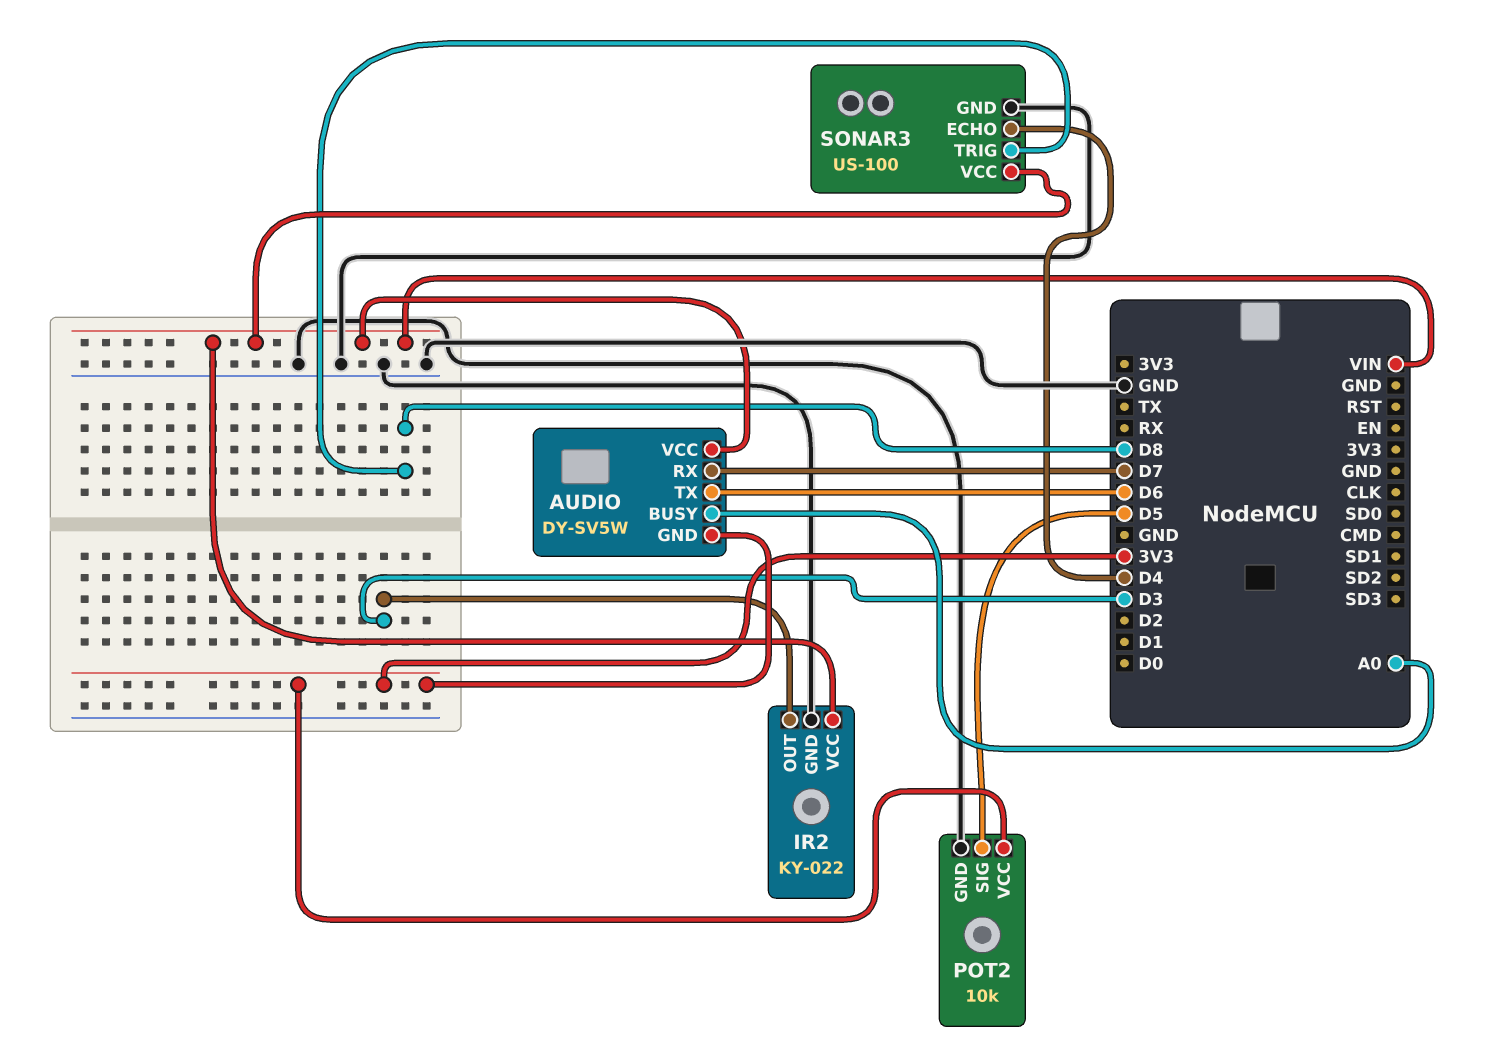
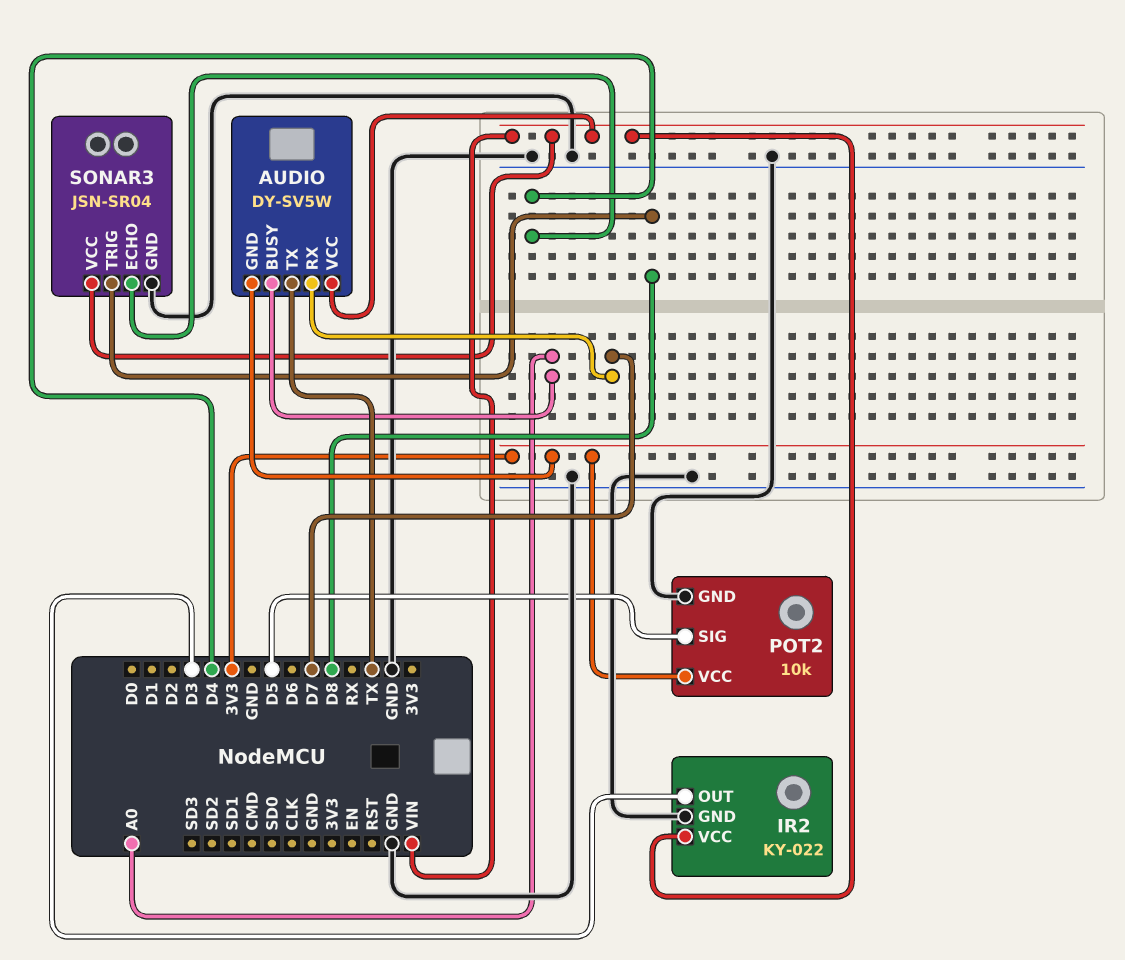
AUDIO pin TX: D6 -> TX
SONAR3: US-100 -> JSN-SR04

